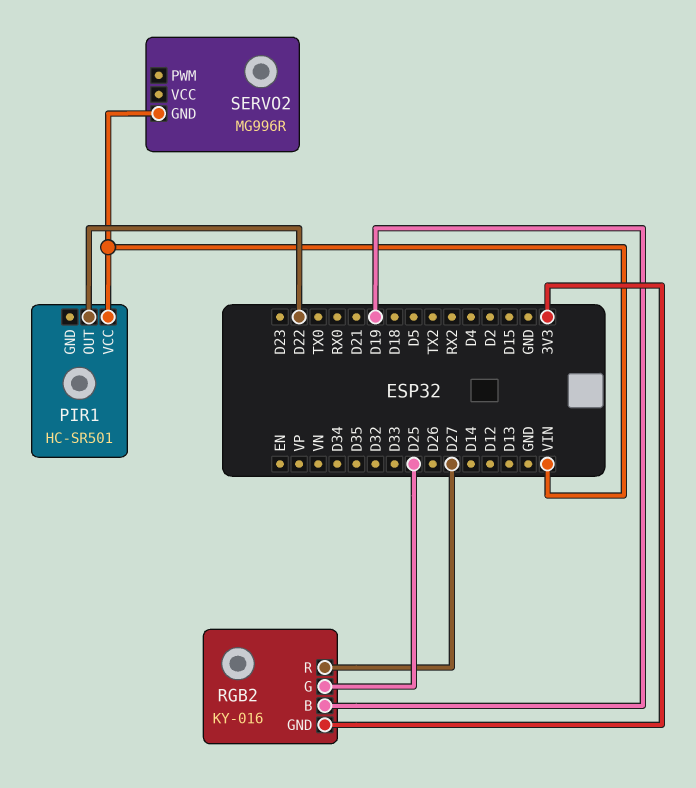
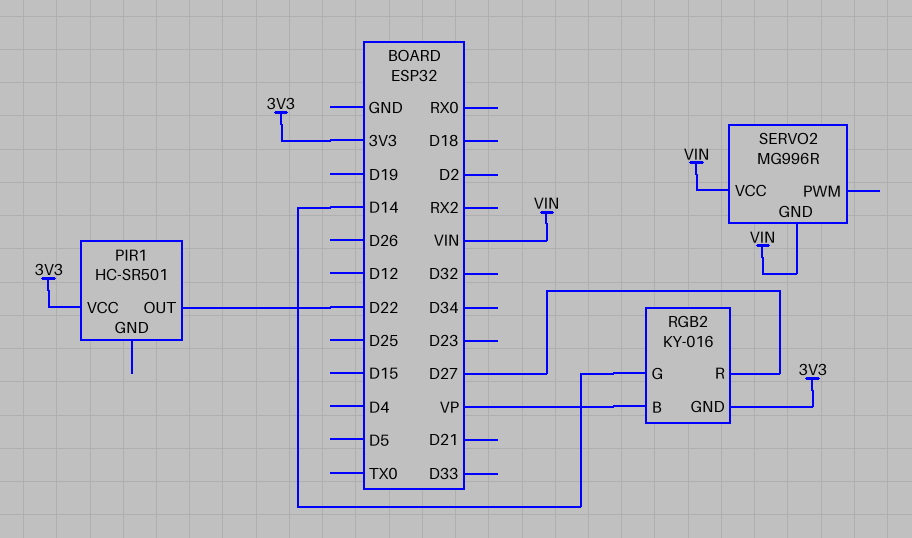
PIR1 pin VCC: VIN -> 3V3
RGB2 pin B: D19 -> VP
RGB2 pin G: D25 -> D14
SERVO2 pin VCC: none -> VIN

